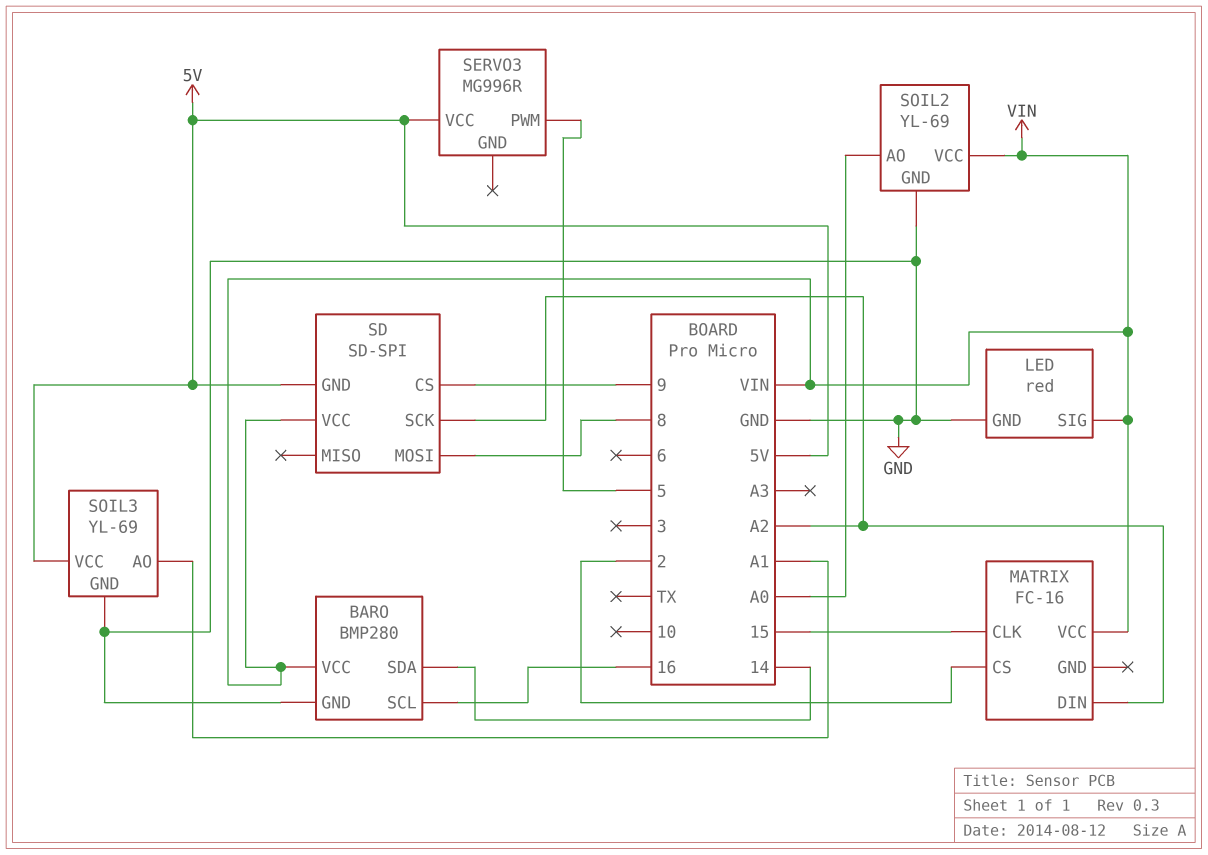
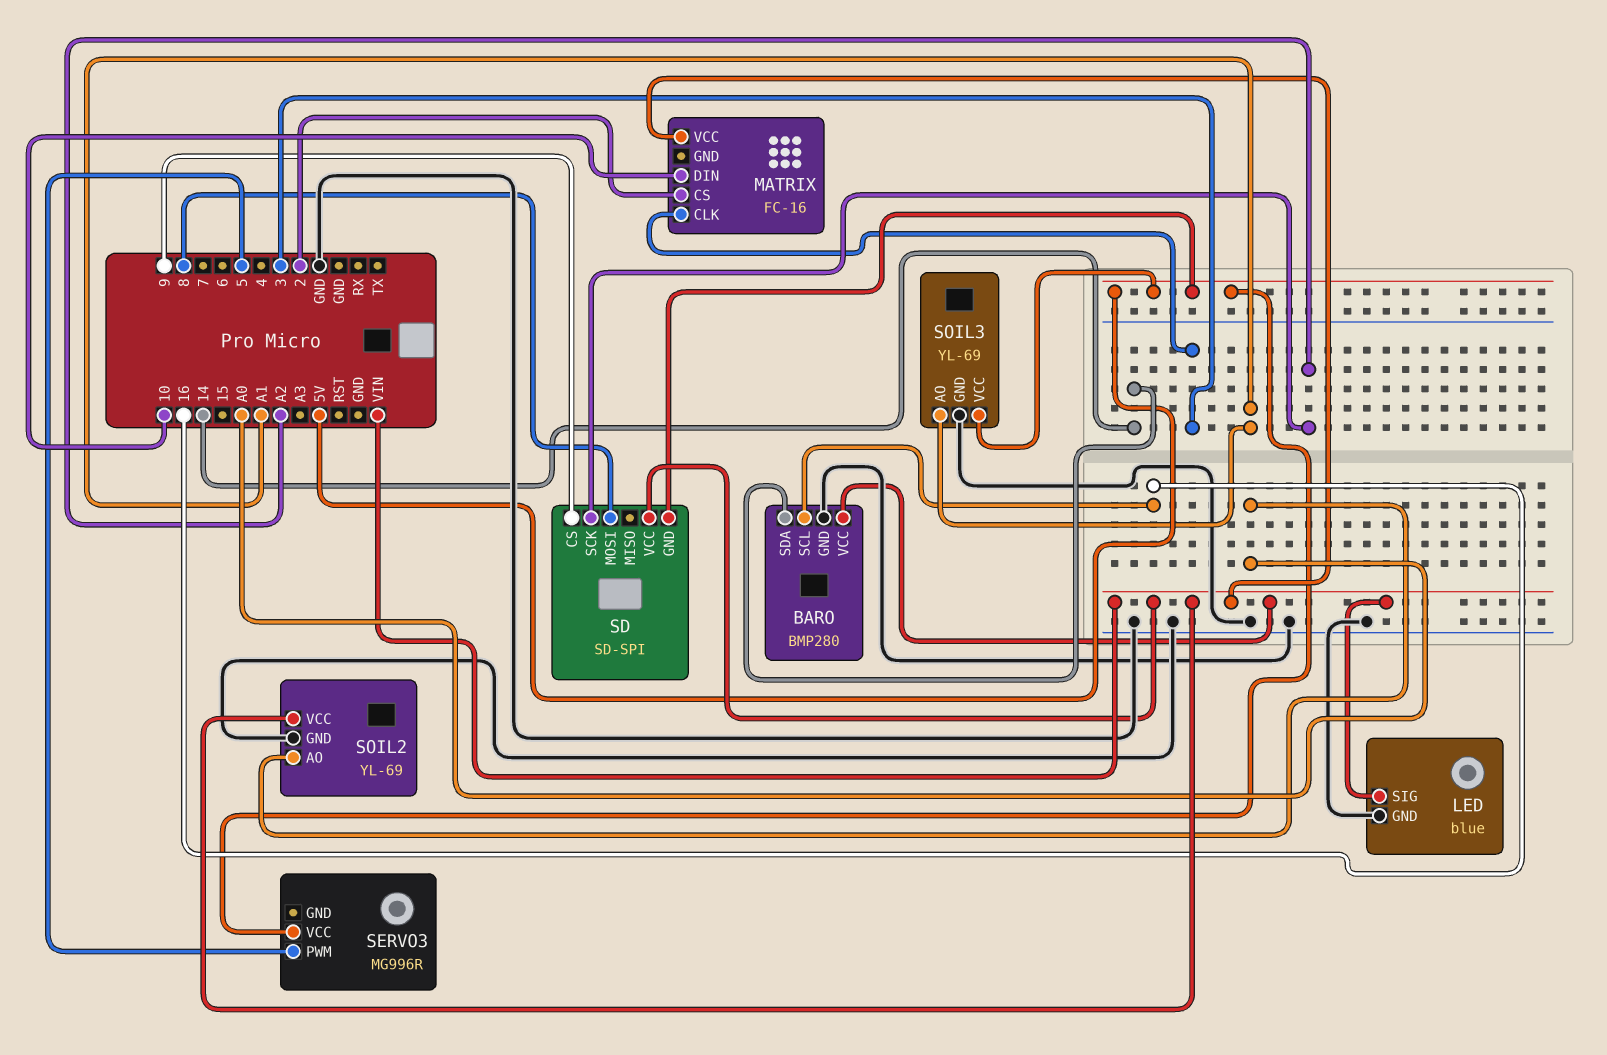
LED: red -> blue
MATRIX pin CLK: 15 -> 3
MATRIX pin DIN: A2 -> 10

